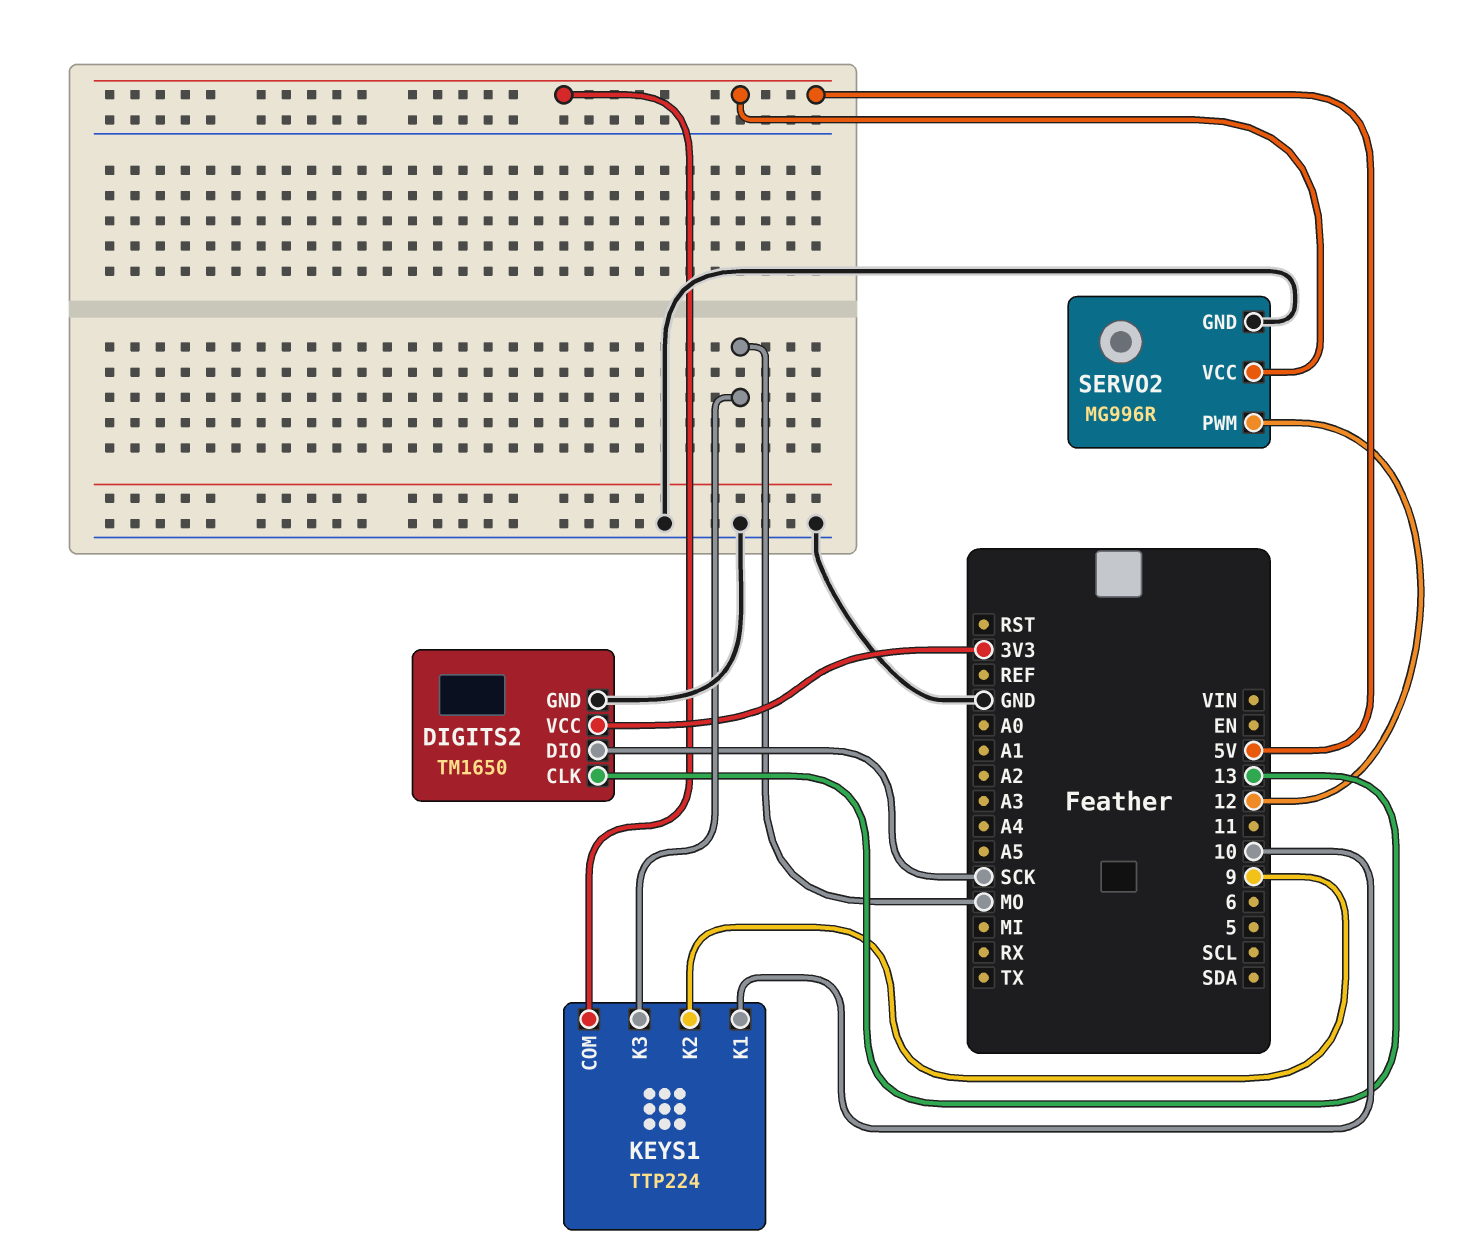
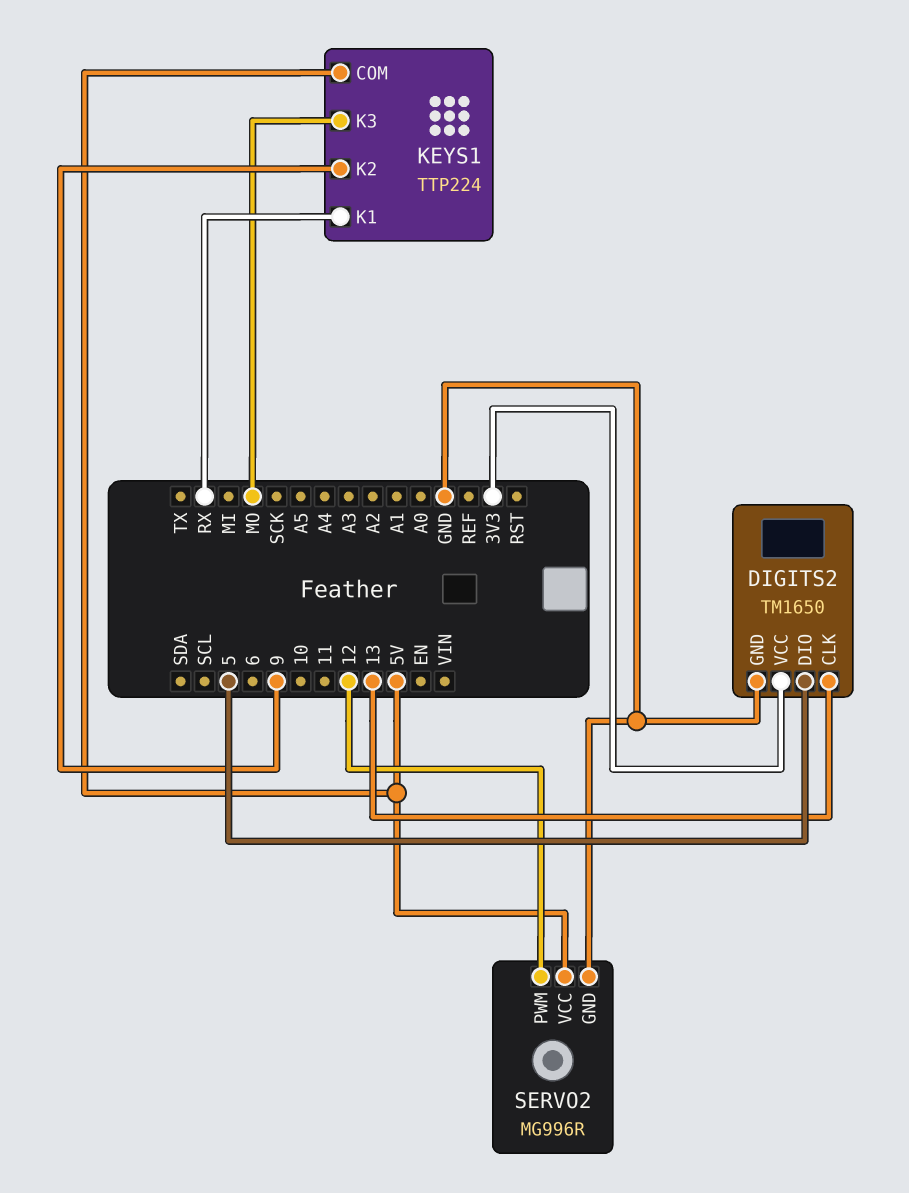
DIGITS2 pin DIO: SCK -> 5
KEYS1 pin K1: 10 -> RX

